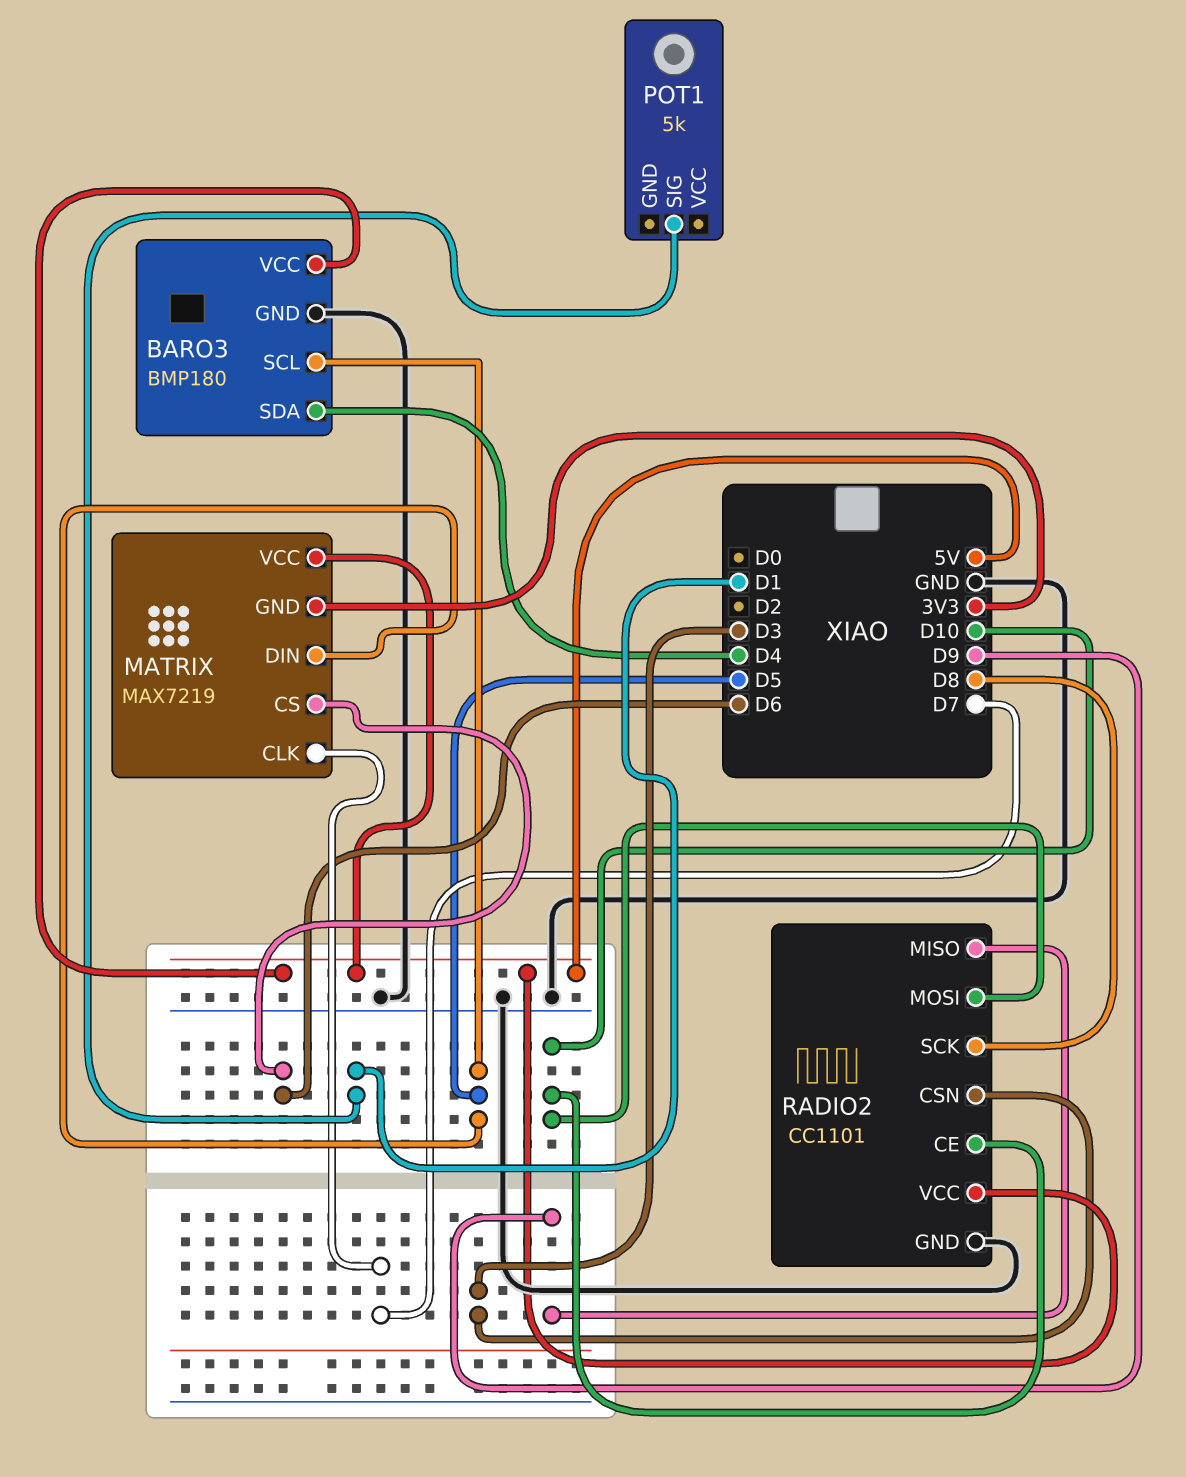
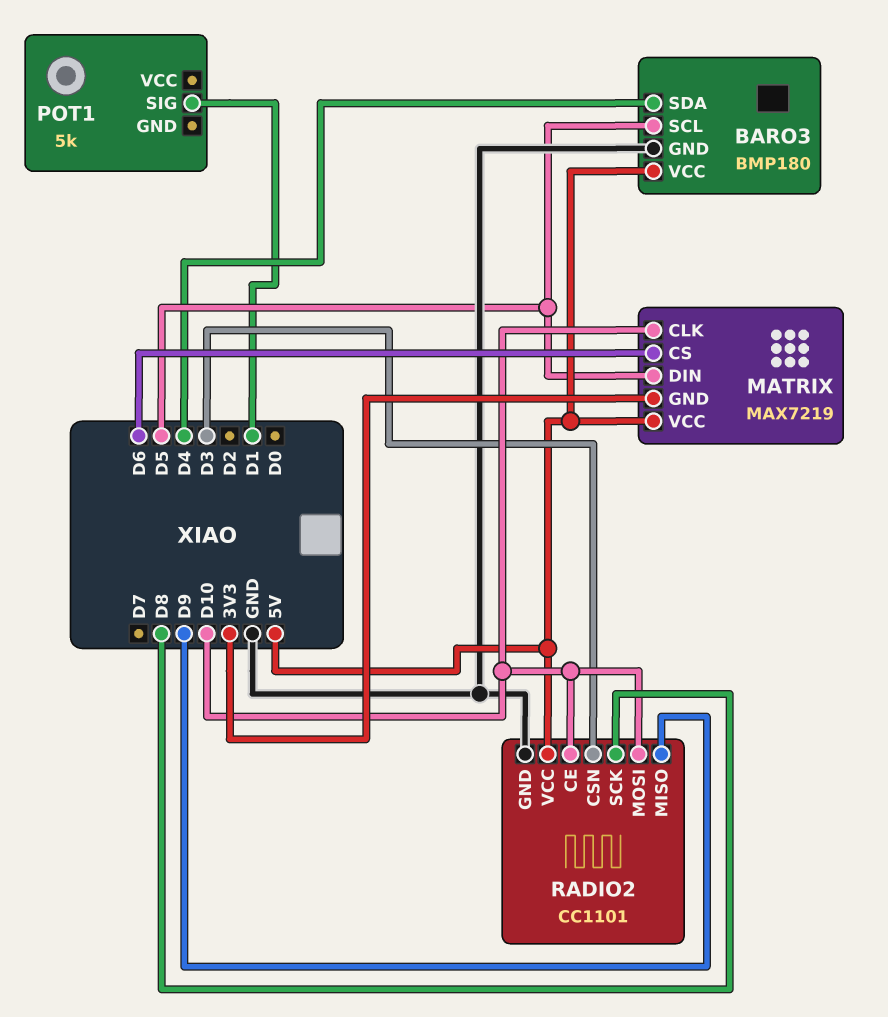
MATRIX pin CLK: D7 -> D10

